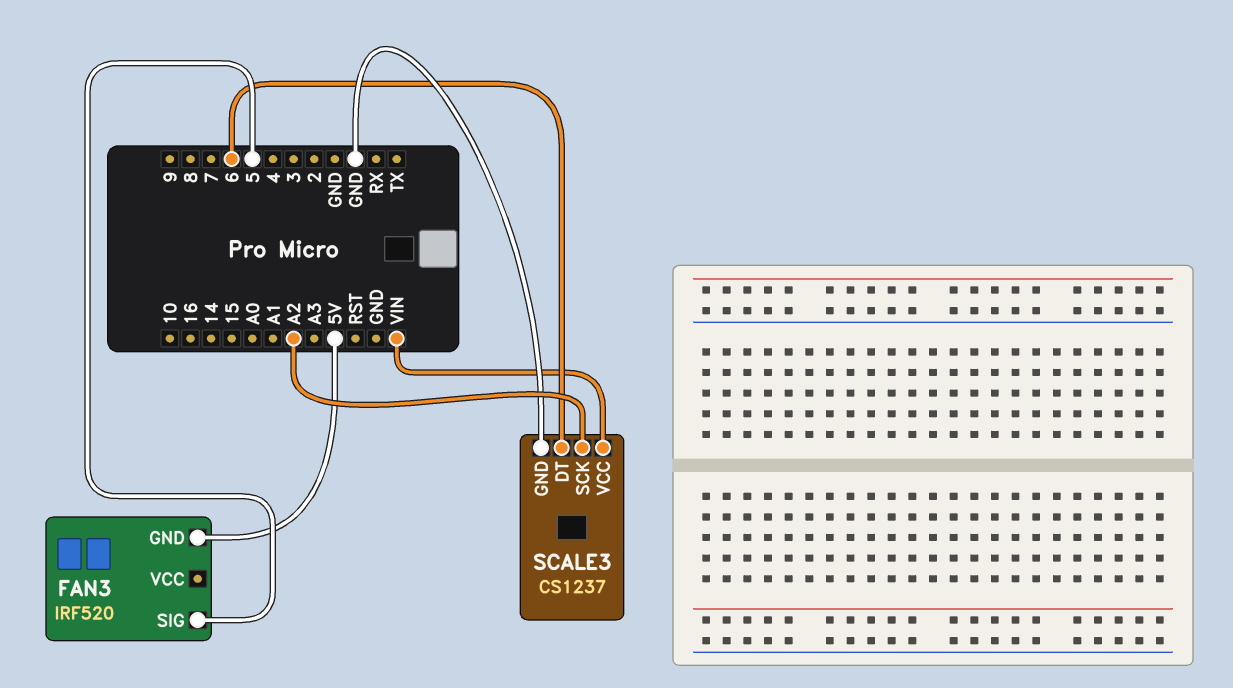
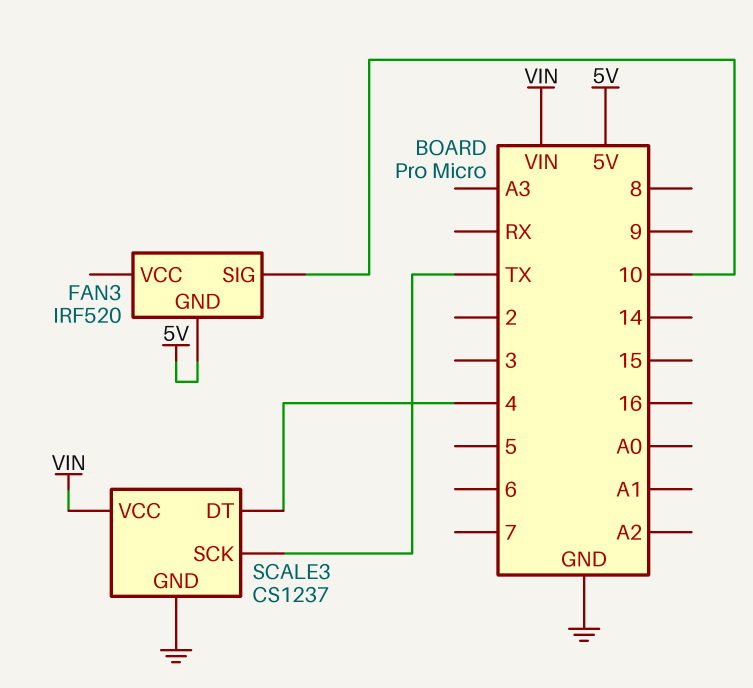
FAN3 pin SIG: 5 -> 10
SCALE3 pin DT: 6 -> 4
SCALE3 pin SCK: A2 -> TX

